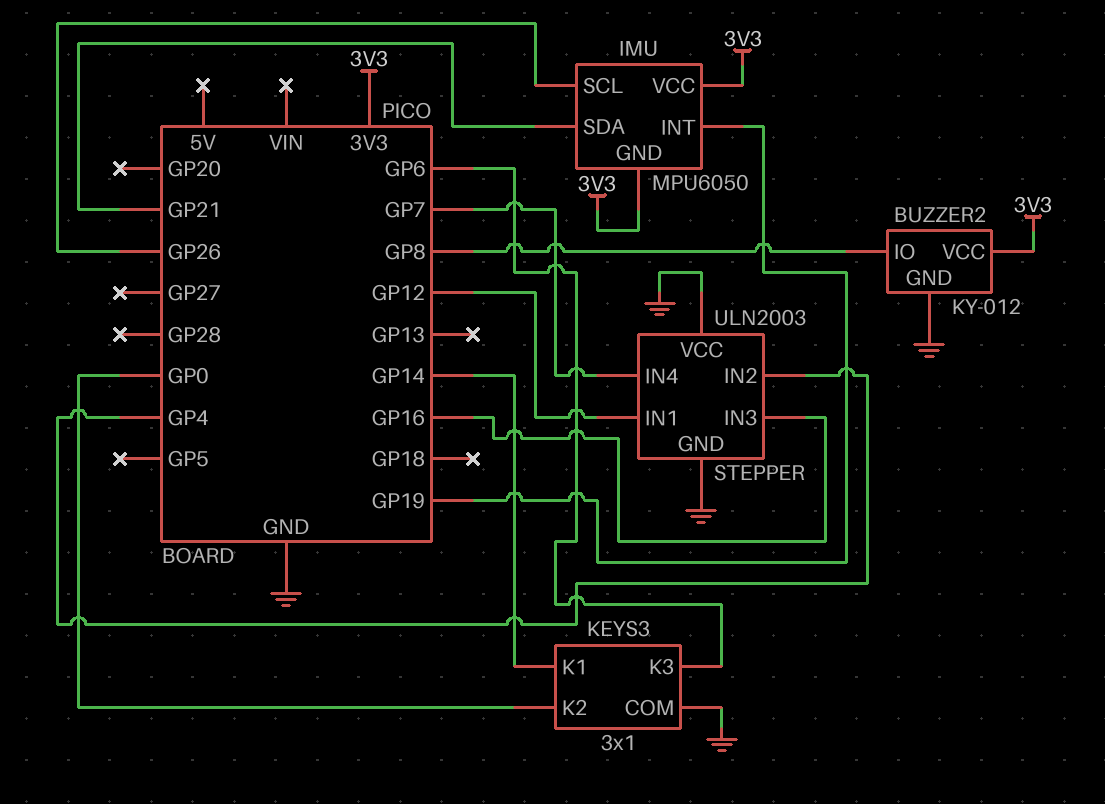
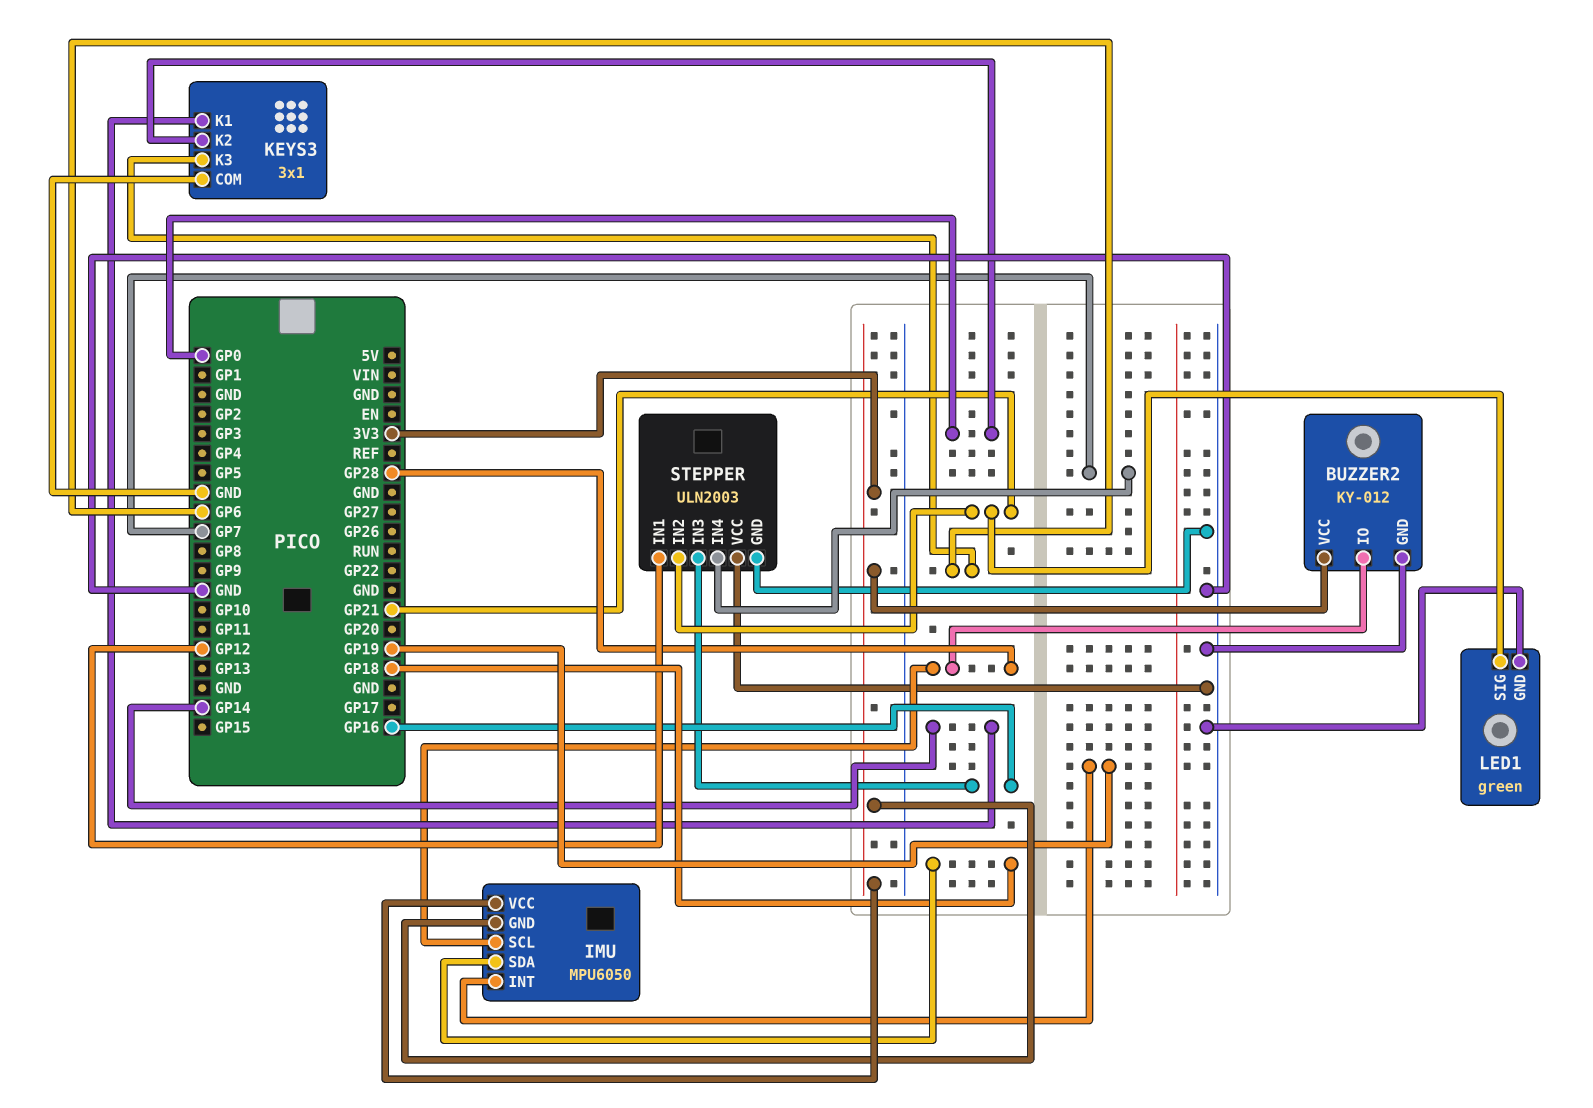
BUZZER2 pin IO: GP8 -> GP28
IMU pin SCL: GP26 -> GP28
IMU pin SDA: GP21 -> GP18
LED1: none -> green
LED1 pin GND: none -> GND
LED1 pin SIG: none -> GP21
STEPPER pin IN2: GP4 -> GP21

